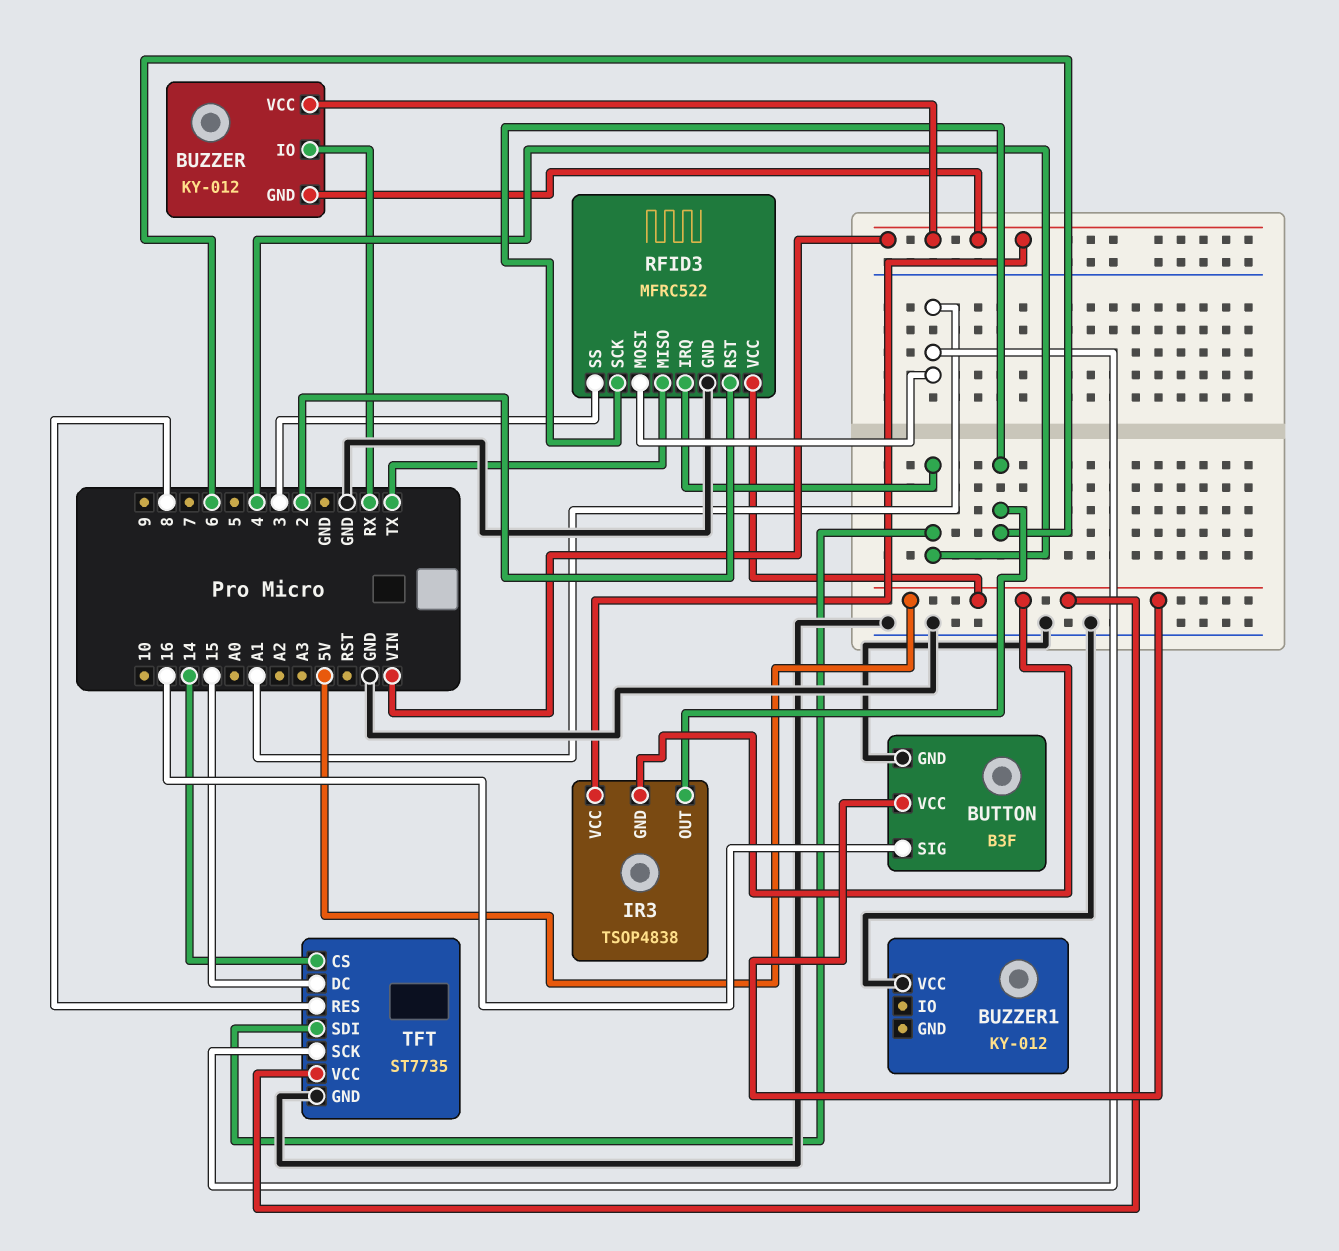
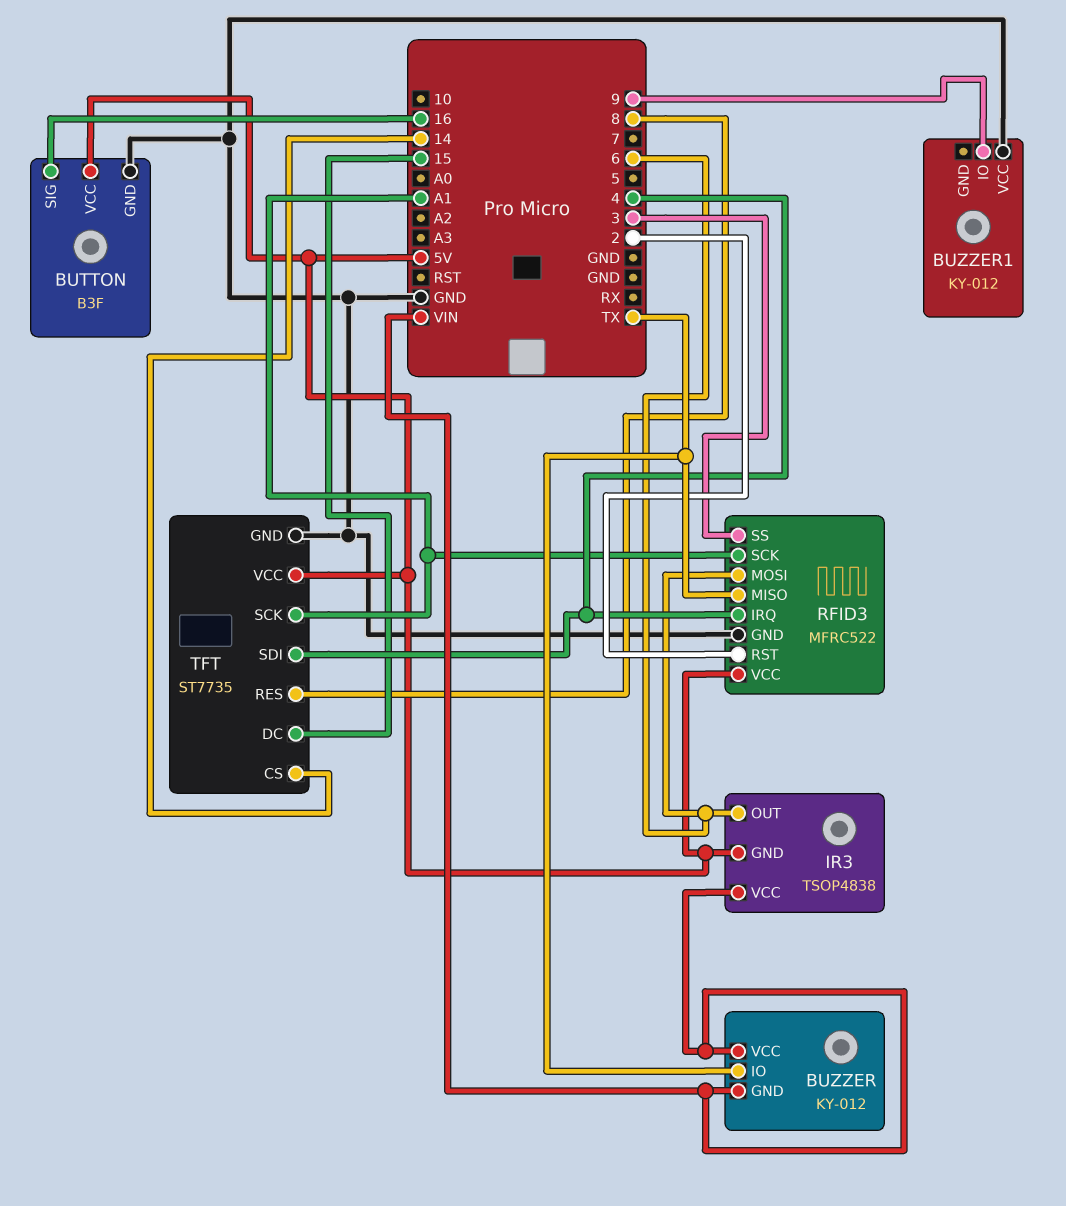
BUZZER pin IO: RX -> TX
BUZZER1 pin IO: none -> 9
RFID3 pin MOSI: A1 -> 6
RFID3 pin SCK: 6 -> A1

